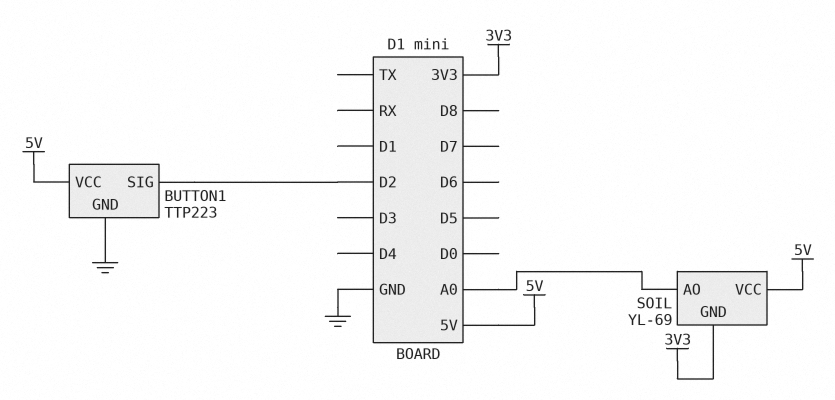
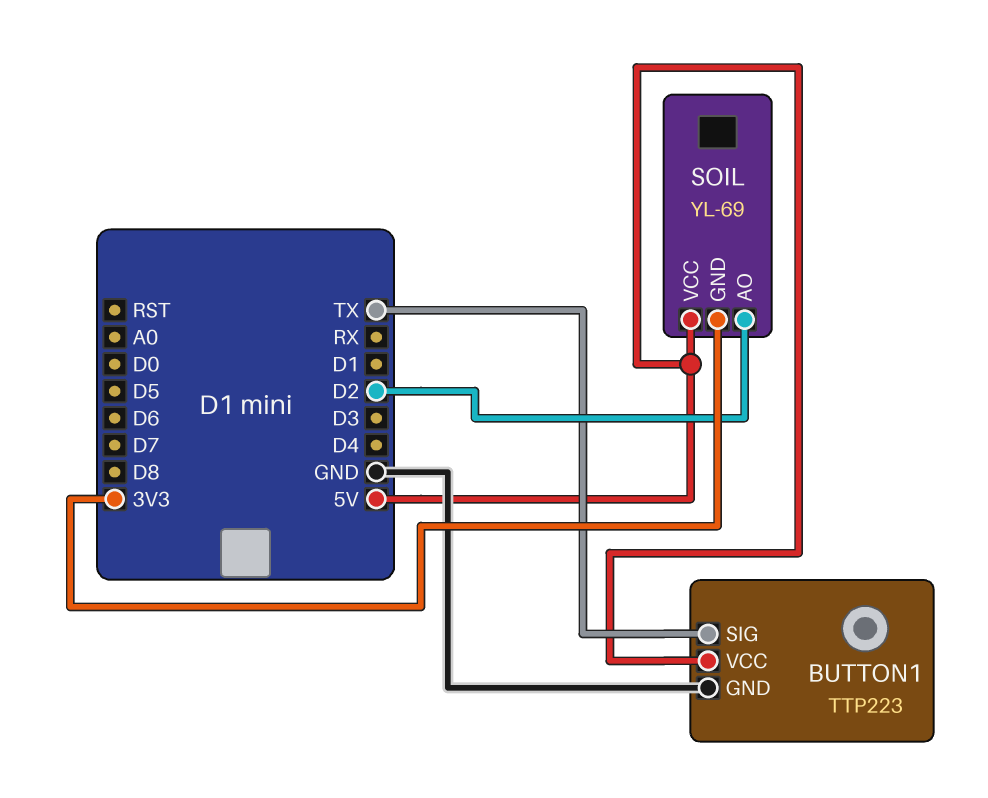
BUTTON1 pin SIG: D2 -> TX
SOIL pin AO: A0 -> D2

